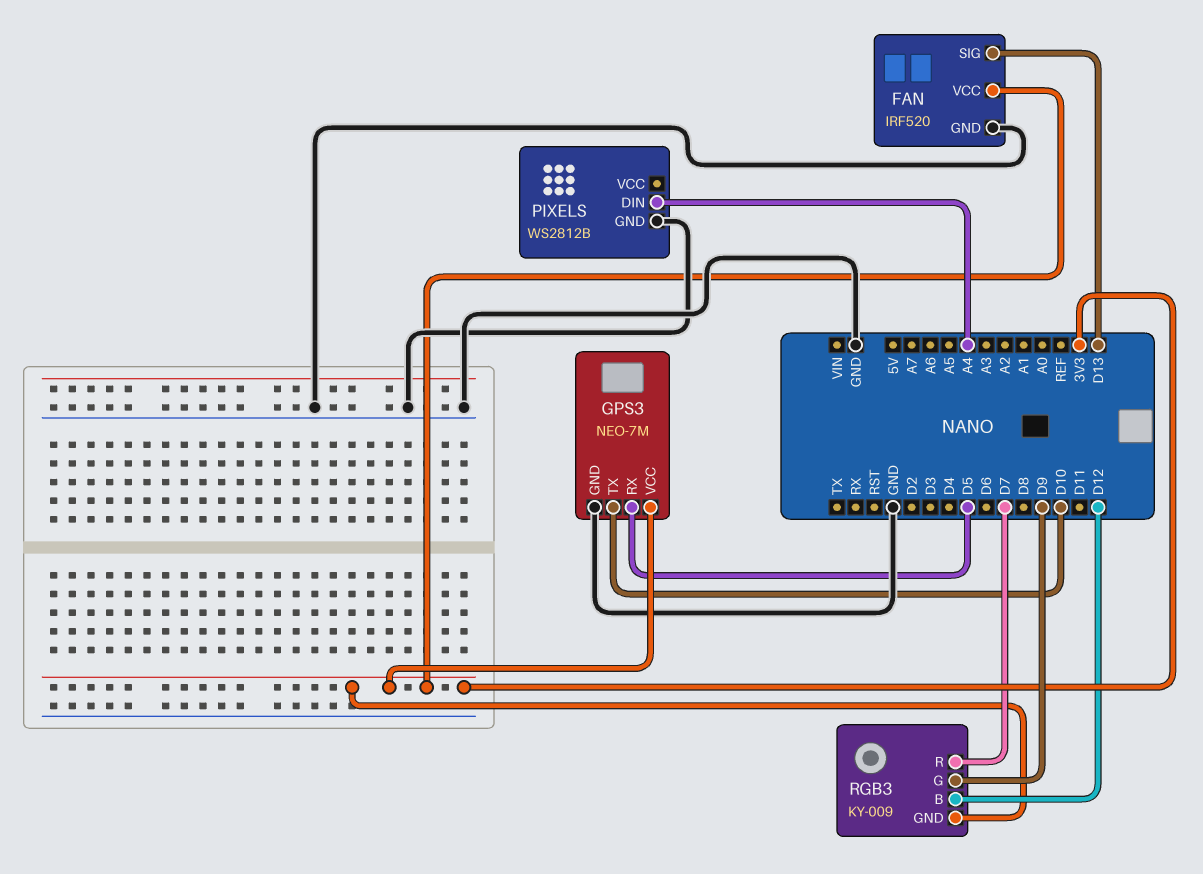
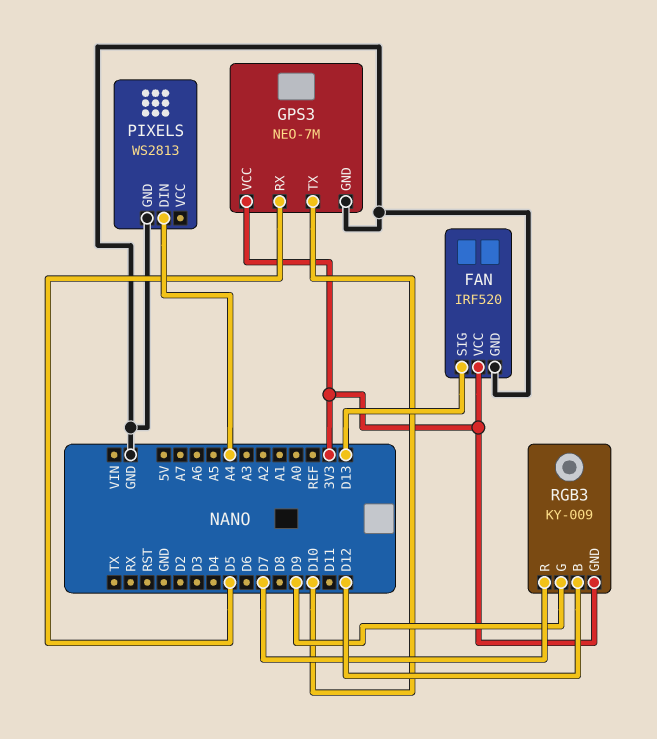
PIXELS: WS2812B -> WS2813

